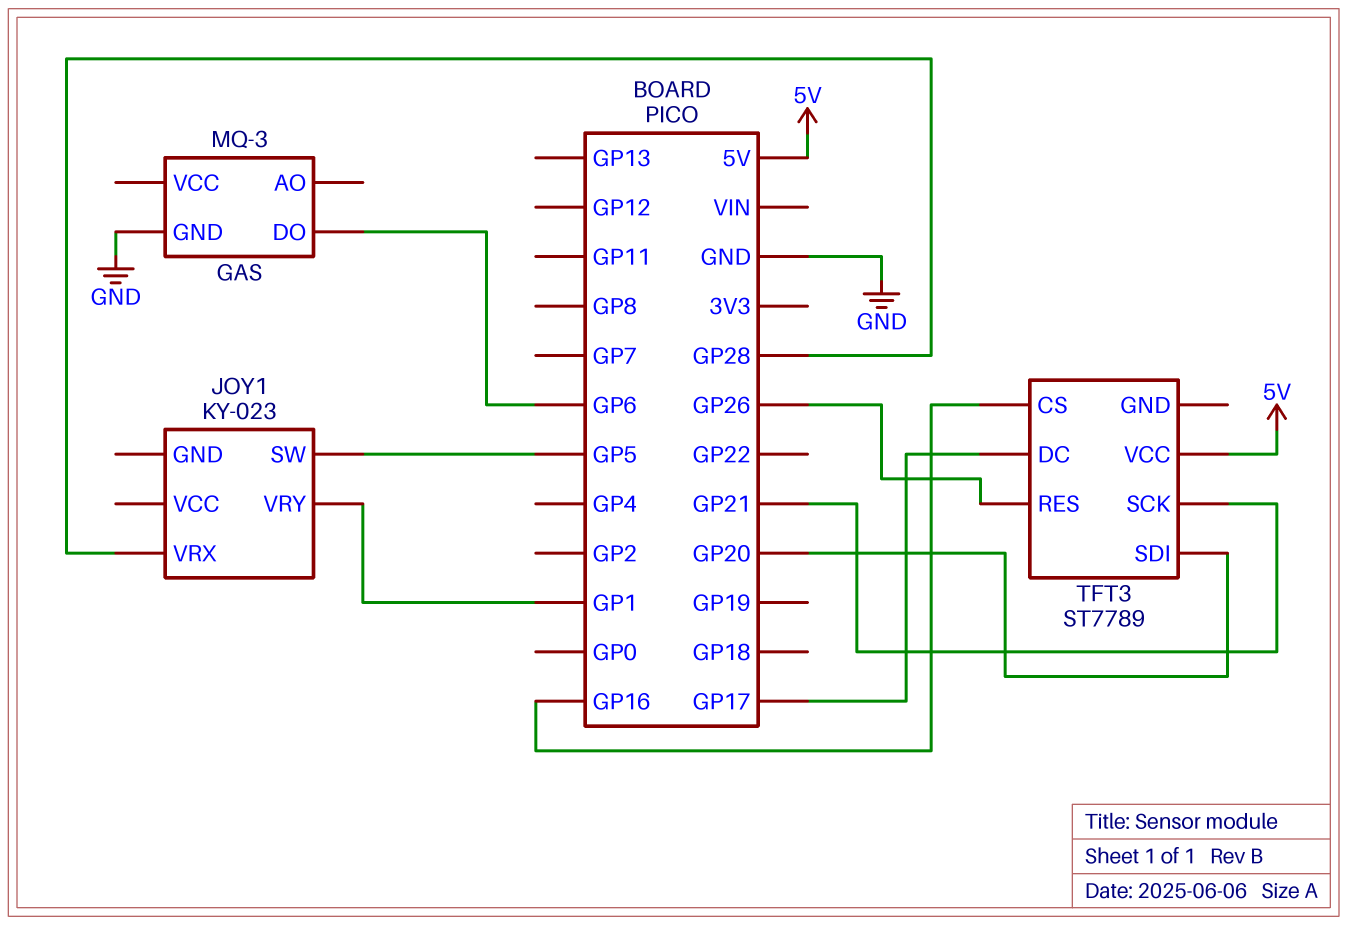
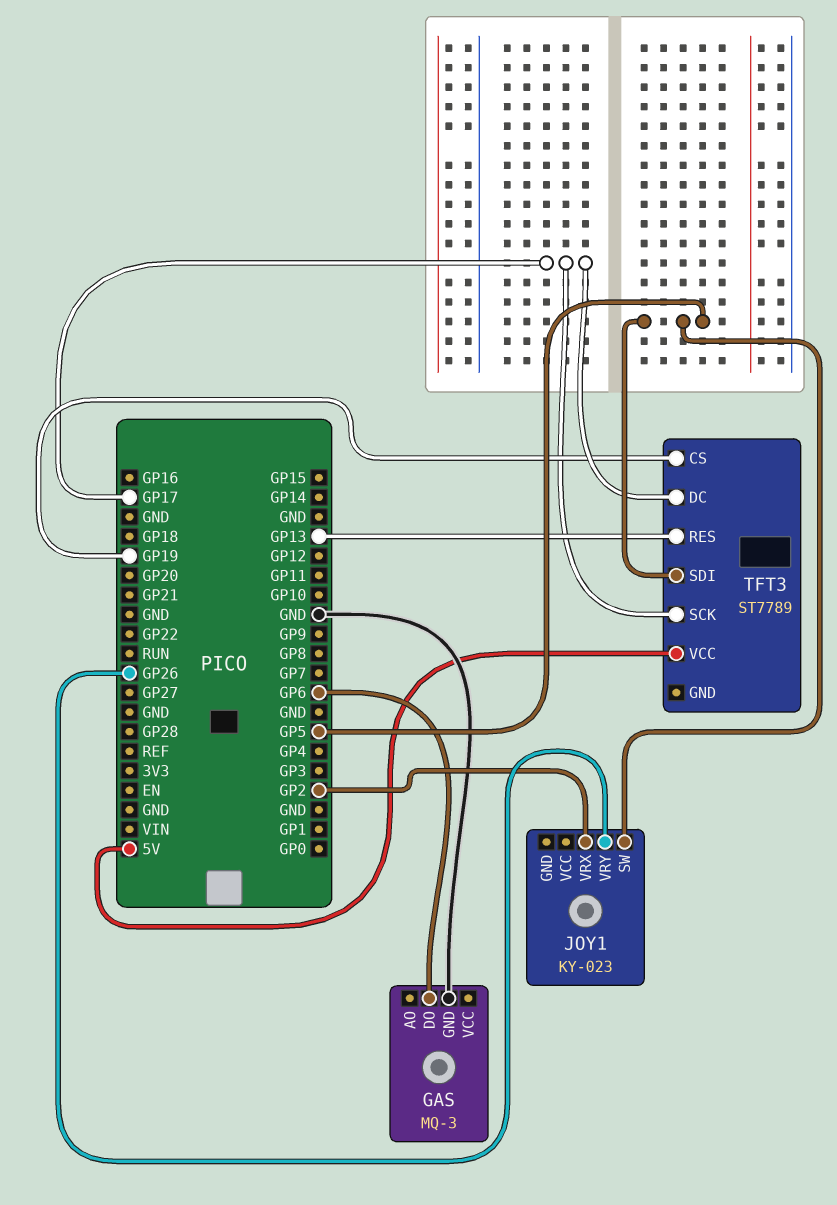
JOY1 pin VRX: GP28 -> GP2
JOY1 pin VRY: GP1 -> GP26
TFT3 pin CS: GP16 -> GP19
TFT3 pin RES: GP26 -> GP13
TFT3 pin SCK: GP21 -> GP17
TFT3 pin SDI: GP20 -> GP5

